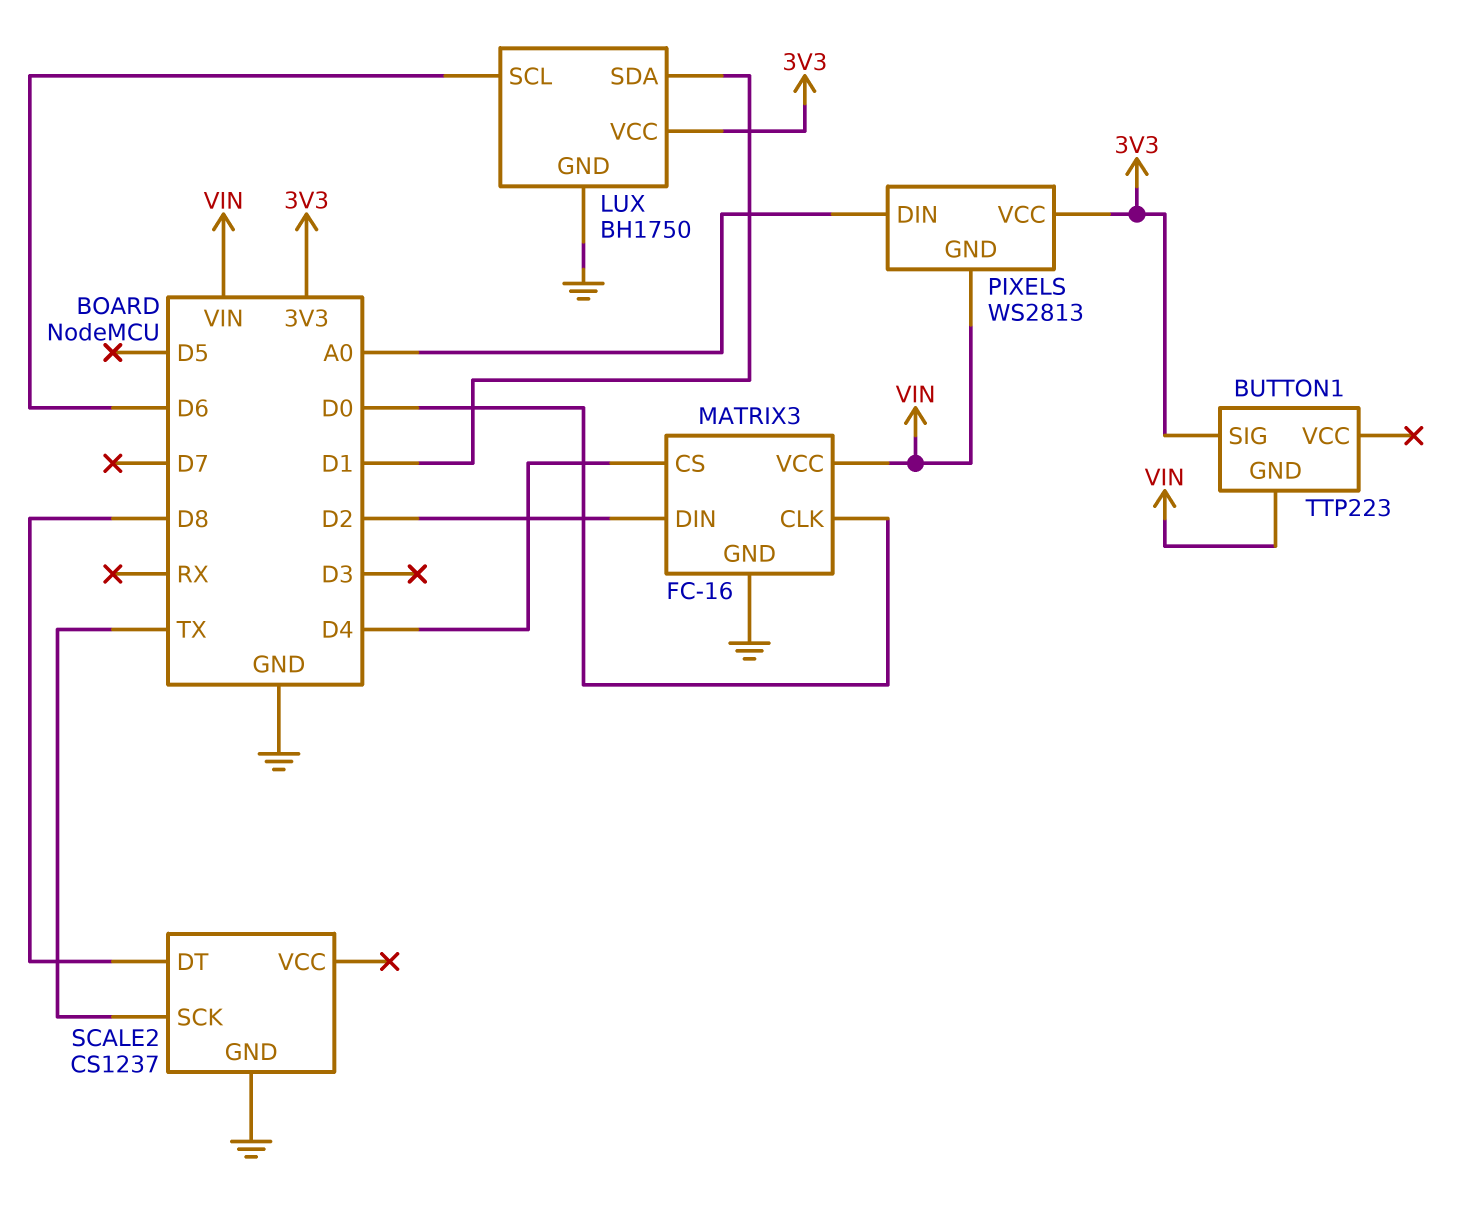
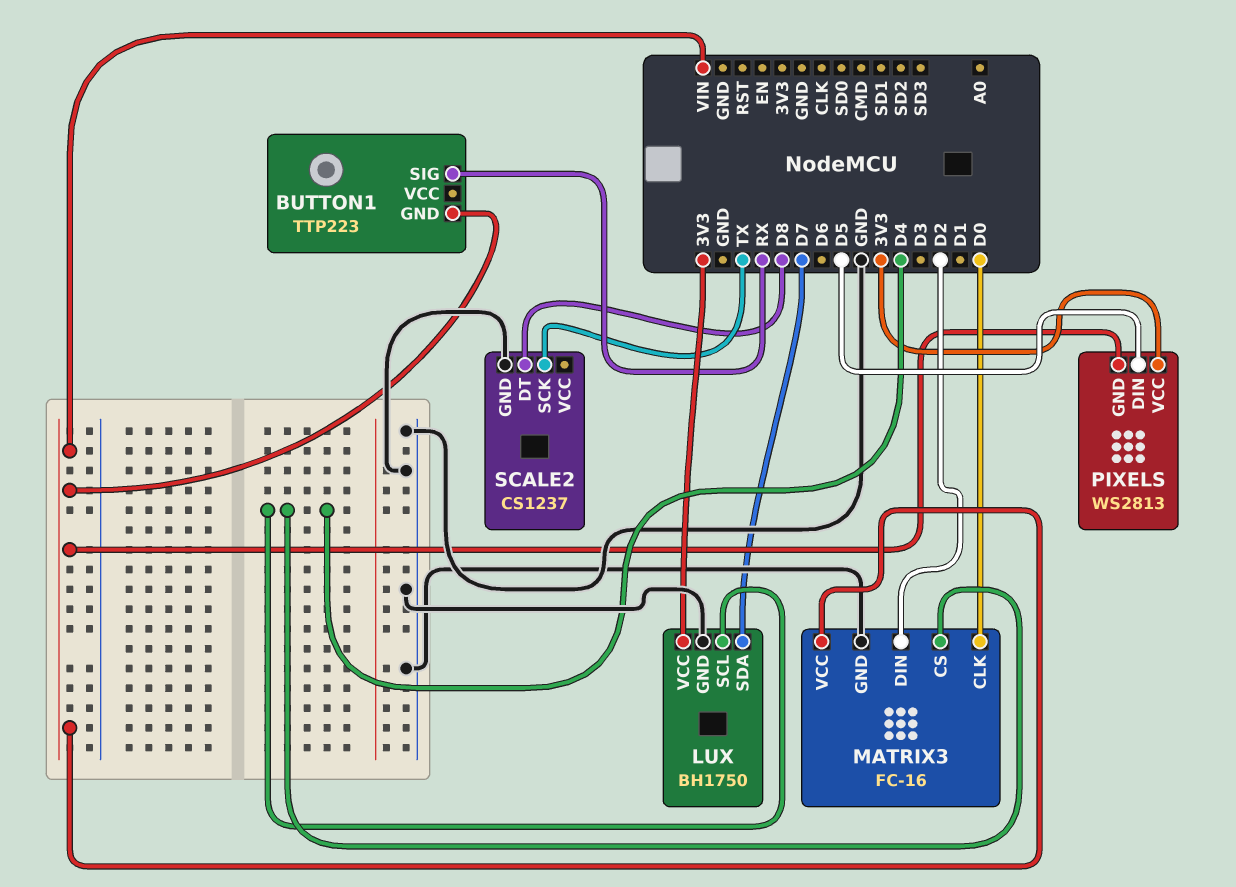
BUTTON1 pin SIG: 3V3 -> RX
LUX pin SCL: D6 -> D4
LUX pin SDA: D1 -> D7
PIXELS pin DIN: A0 -> D5

